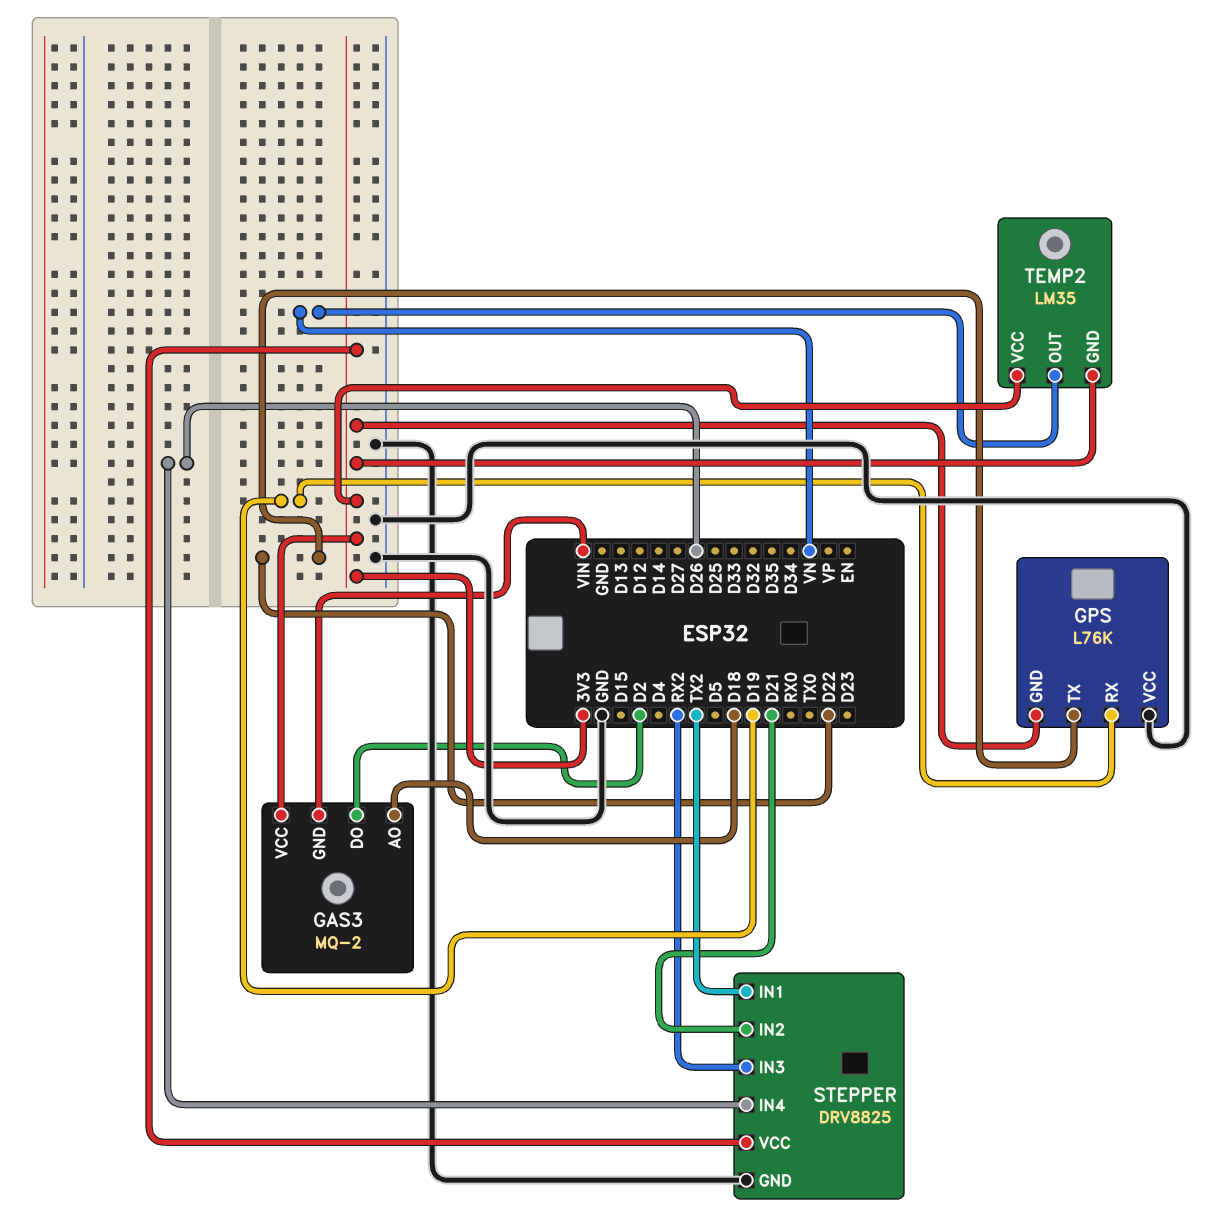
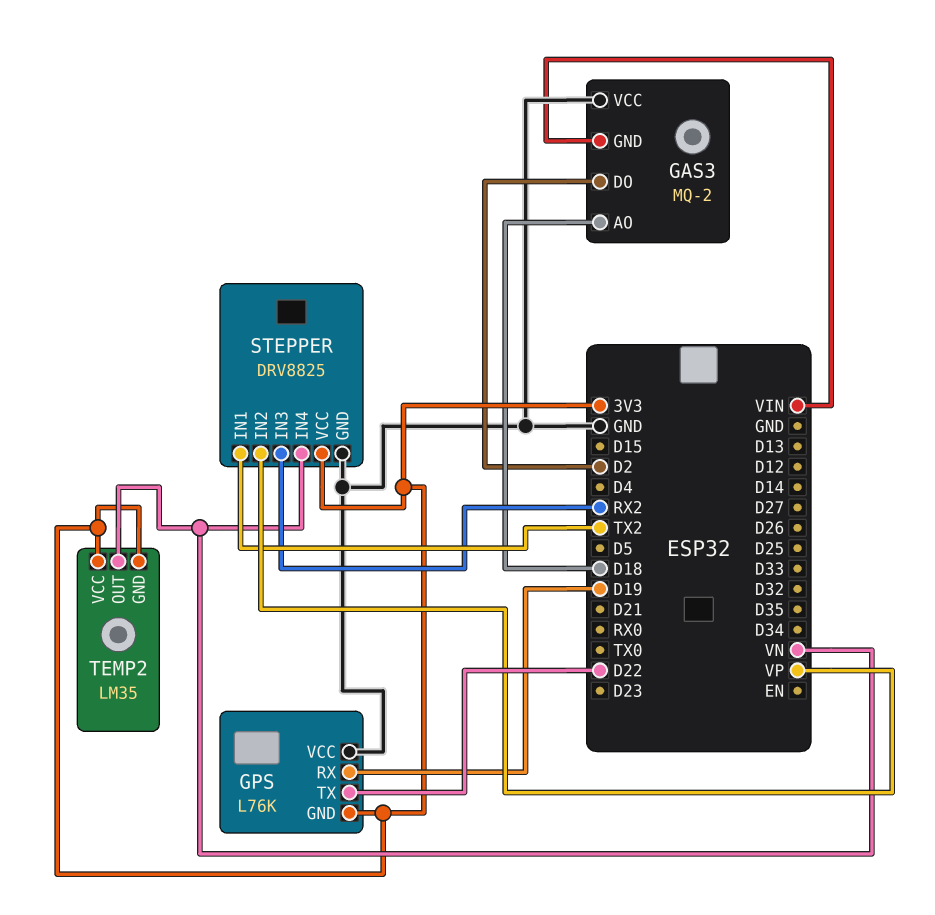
GAS3 pin VCC: 3V3 -> GND
STEPPER pin IN2: D21 -> VP
STEPPER pin IN4: D26 -> VN

